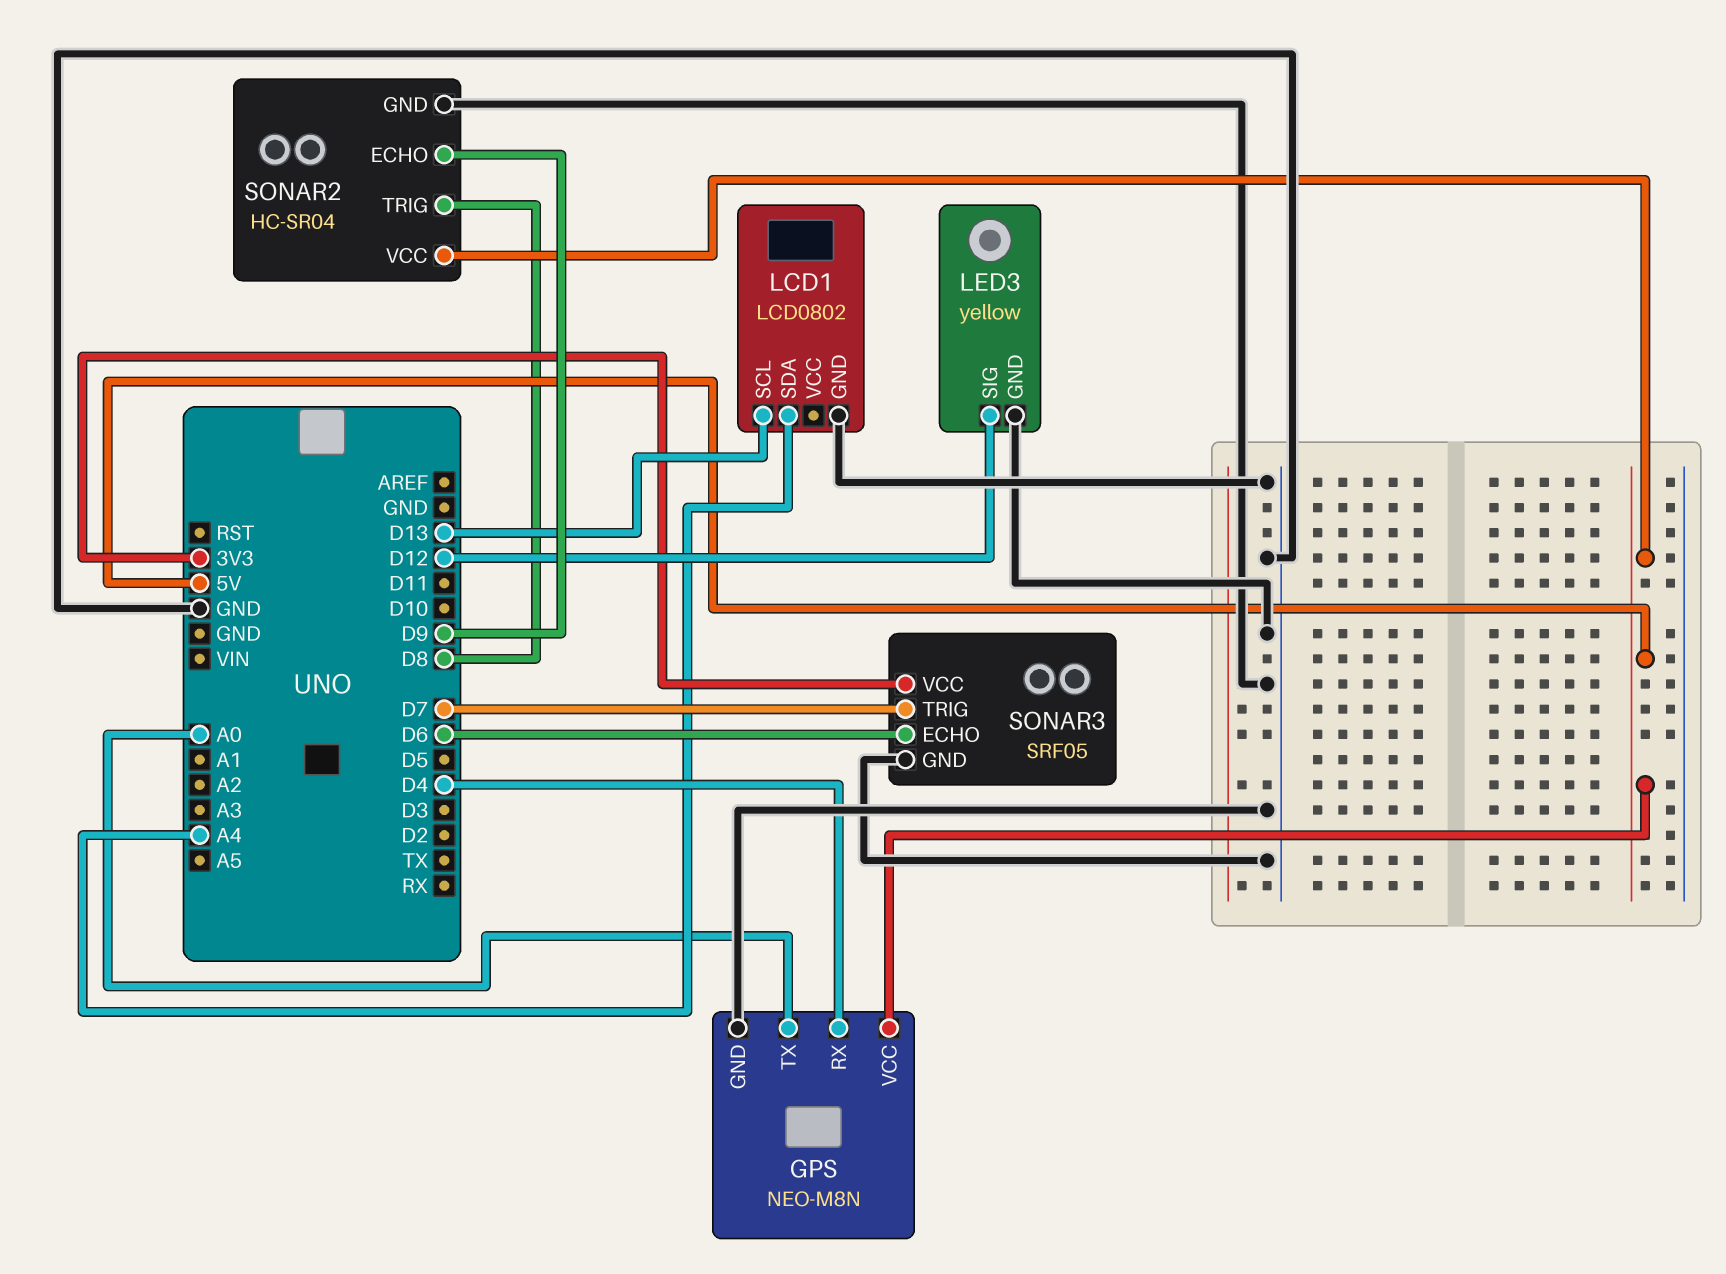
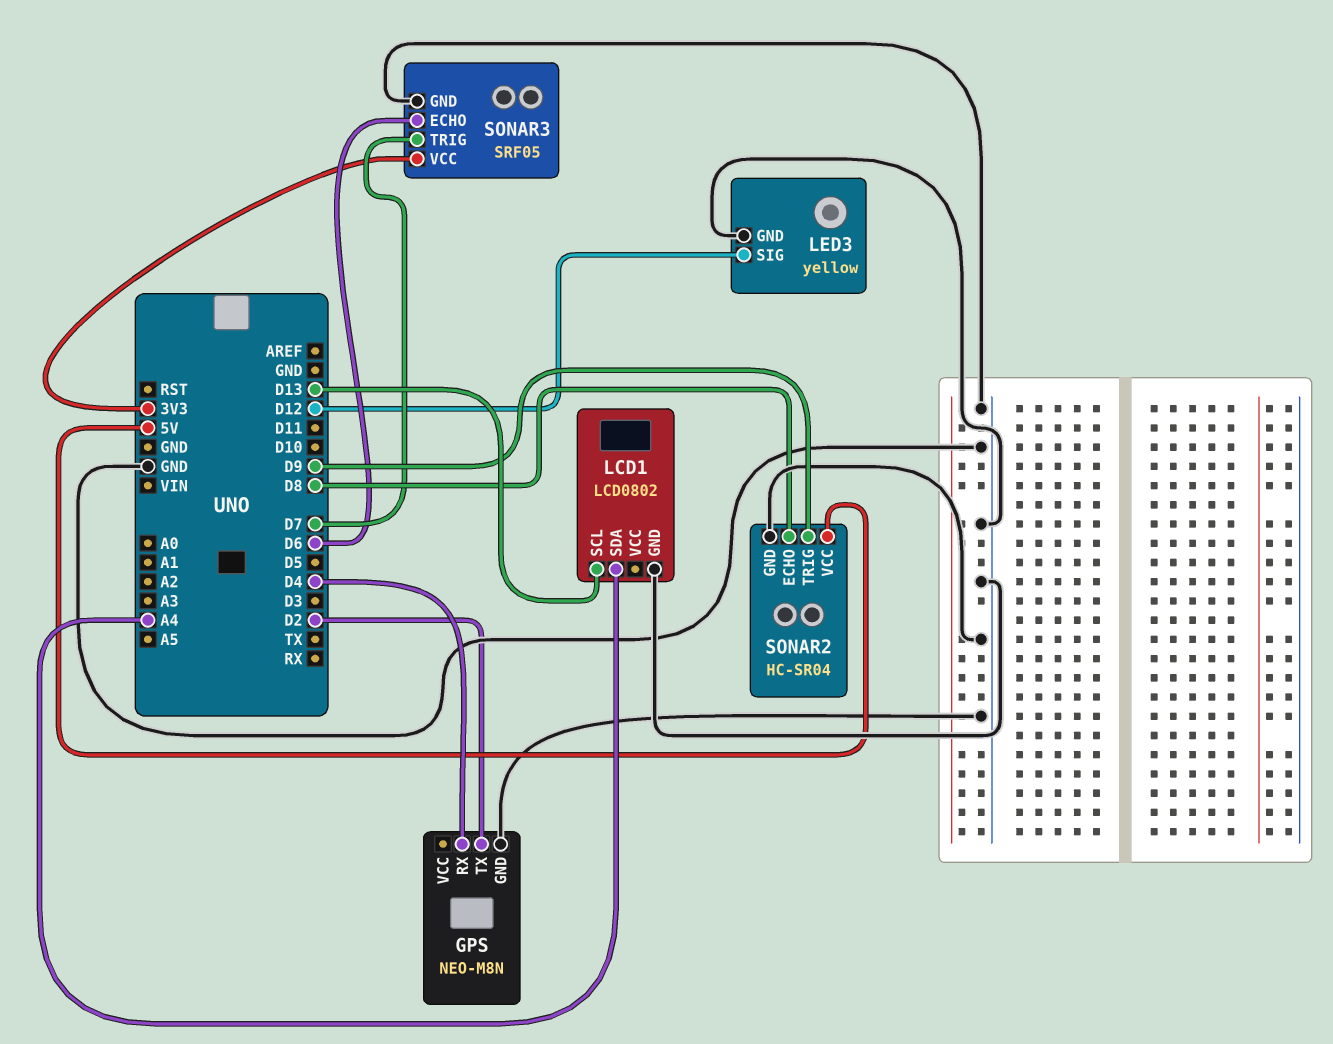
GPS pin TX: A0 -> D2
GPS pin VCC: 5V -> none
SONAR2 pin ECHO: D9 -> D8
SONAR2 pin TRIG: D8 -> D9

